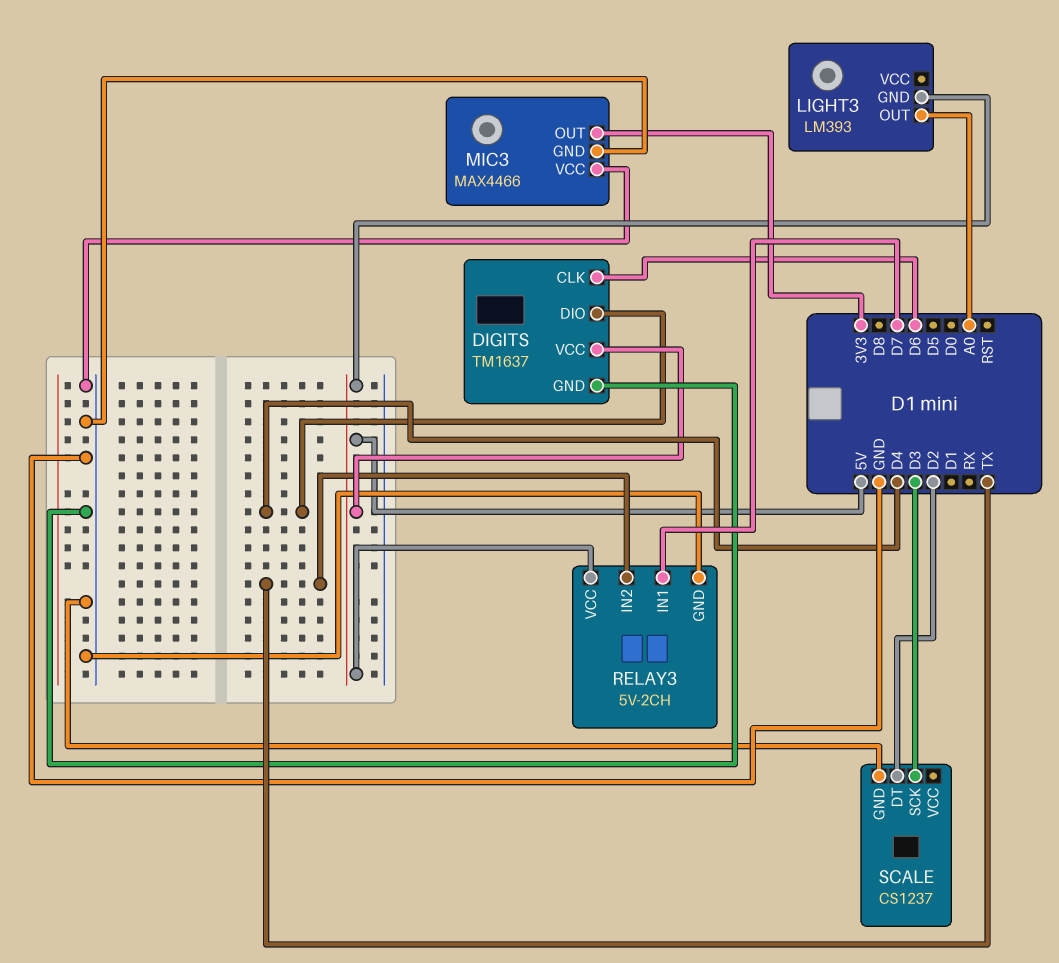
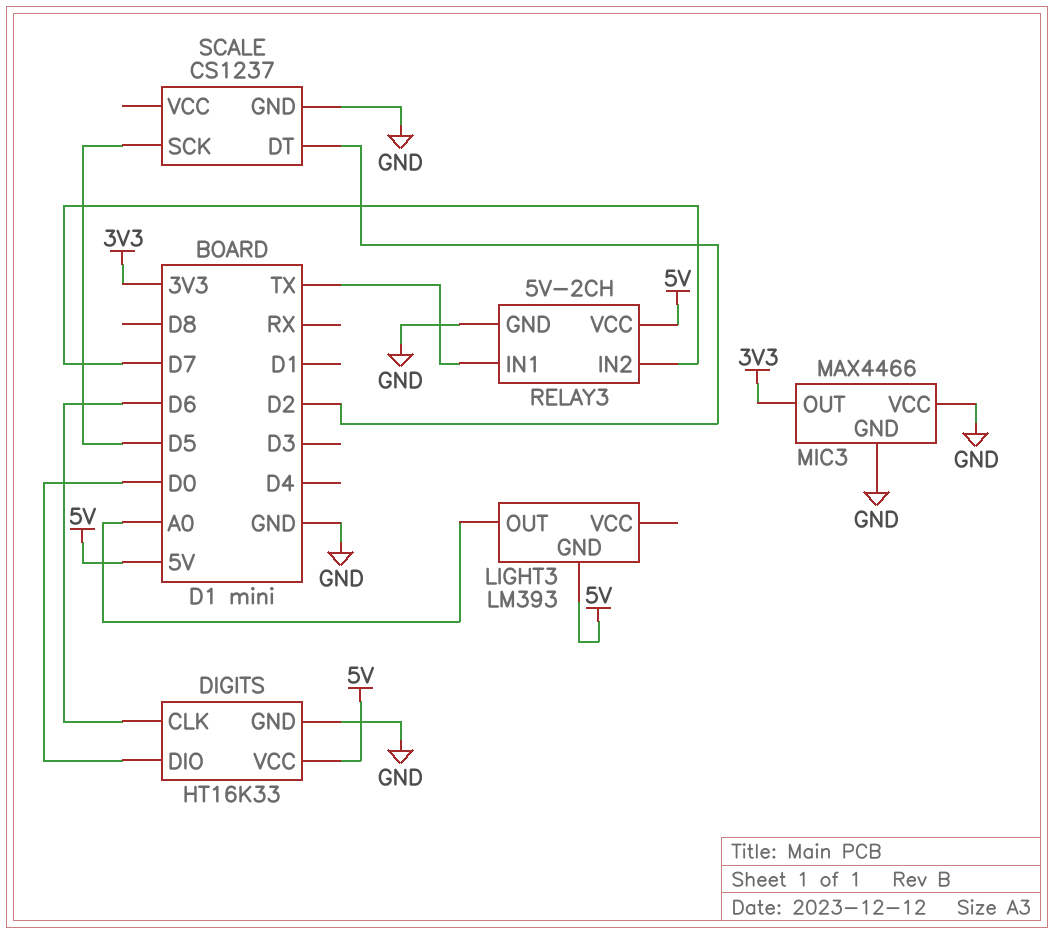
DIGITS: TM1637 -> HT16K33
DIGITS pin DIO: D4 -> D0
RELAY3 pin IN1: D7 -> TX
RELAY3 pin IN2: TX -> D7
SCALE pin SCK: D3 -> D5

